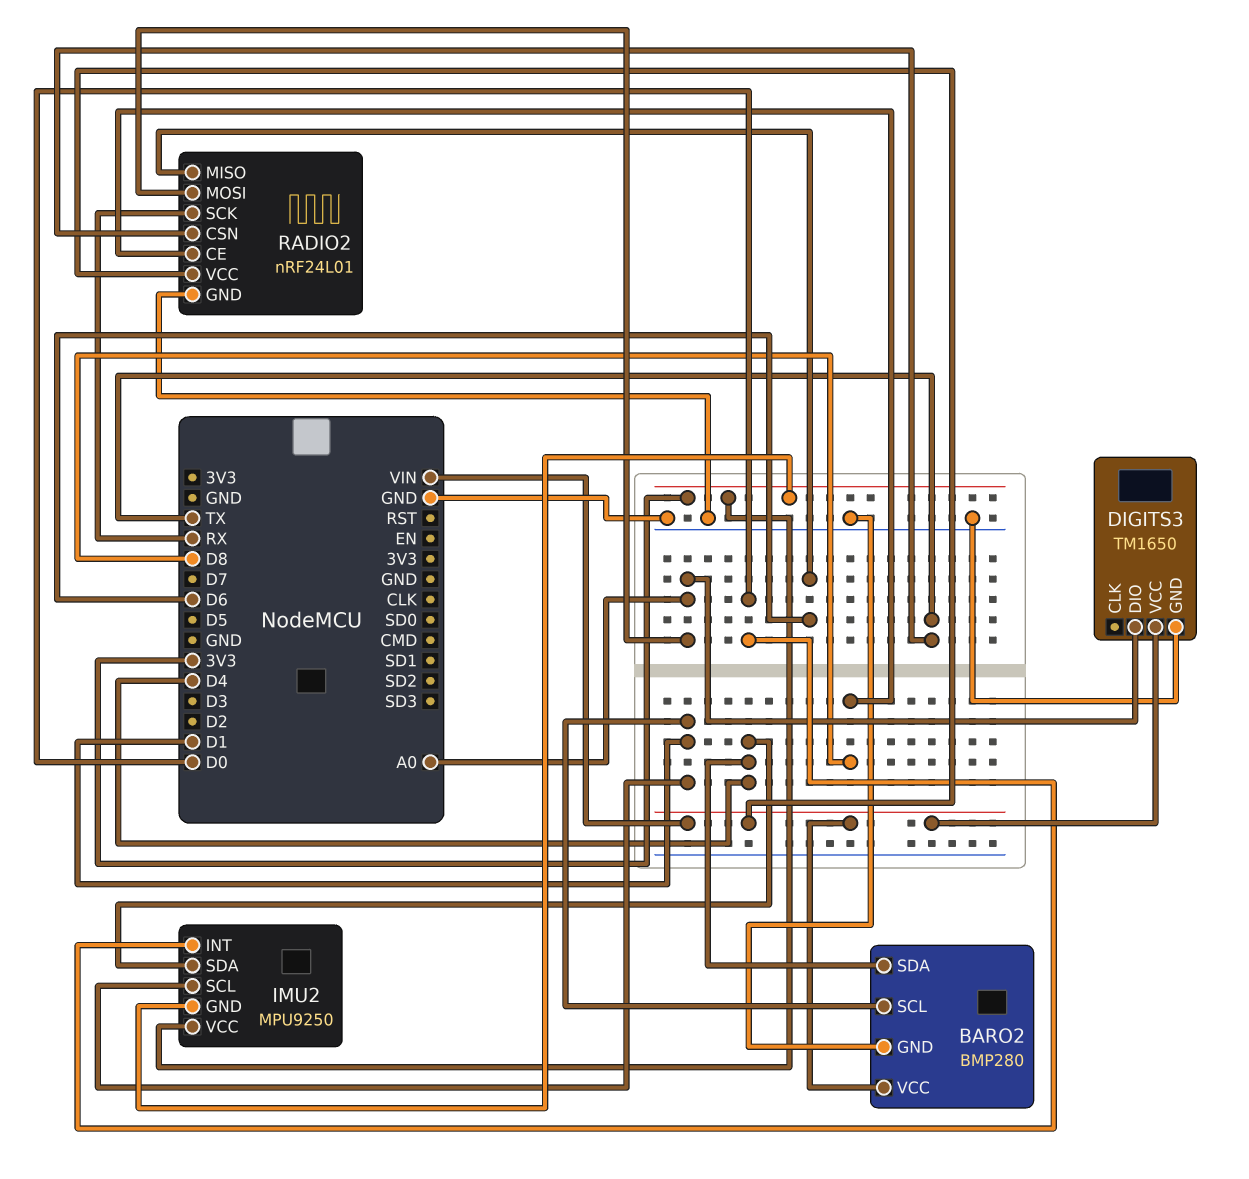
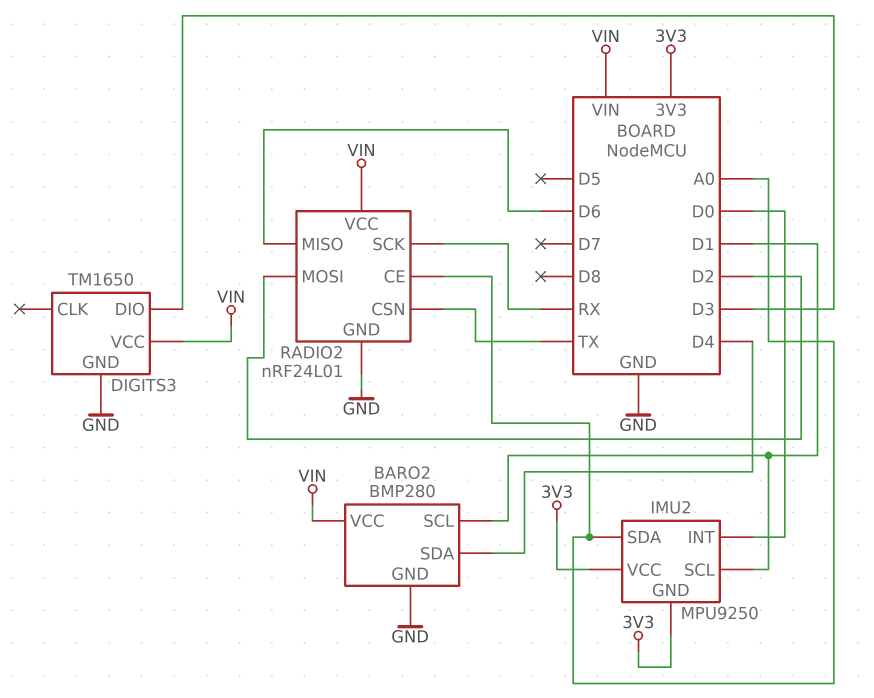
DIGITS3 pin DIO: A0 -> D3
IMU2 pin SDA: D4 -> A0
RADIO2 pin CE: D8 -> A0
RADIO2 pin MOSI: A0 -> D2

